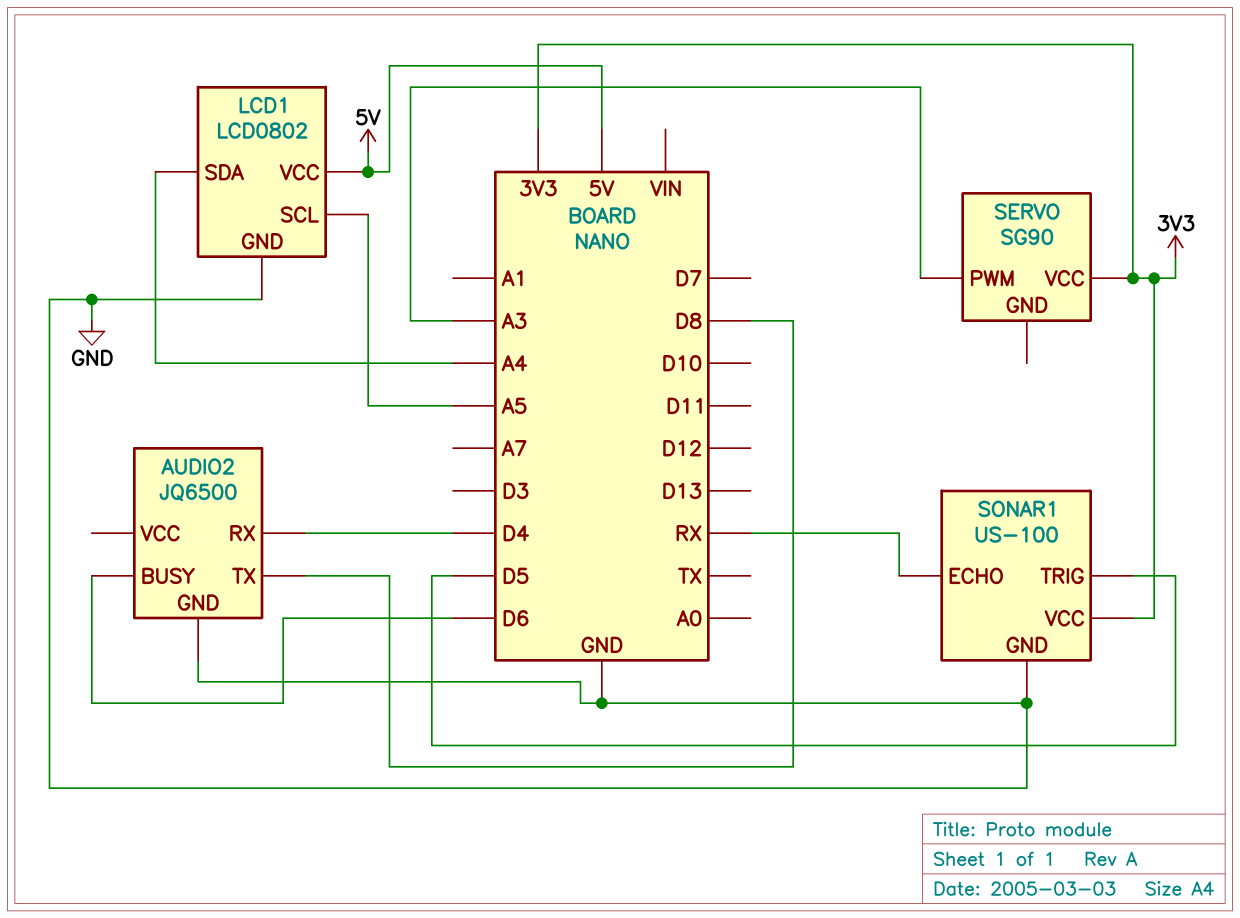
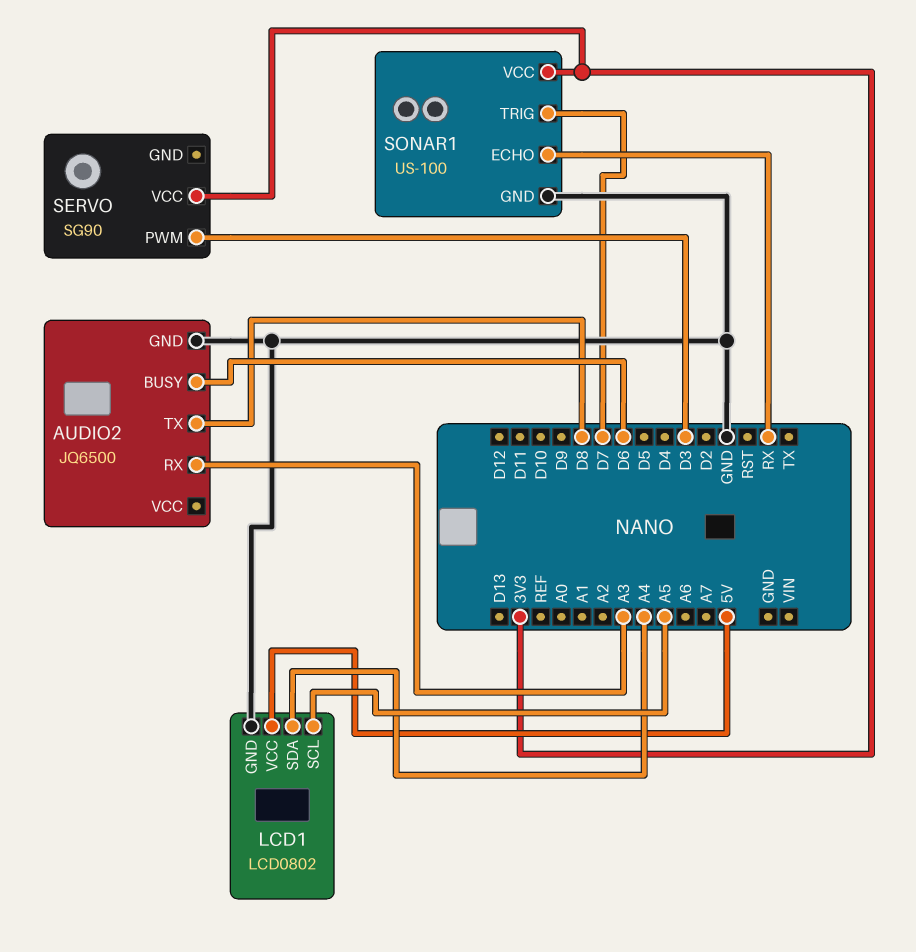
AUDIO2 pin RX: D4 -> A3
SERVO pin PWM: A3 -> D3
SONAR1 pin TRIG: D5 -> D7

